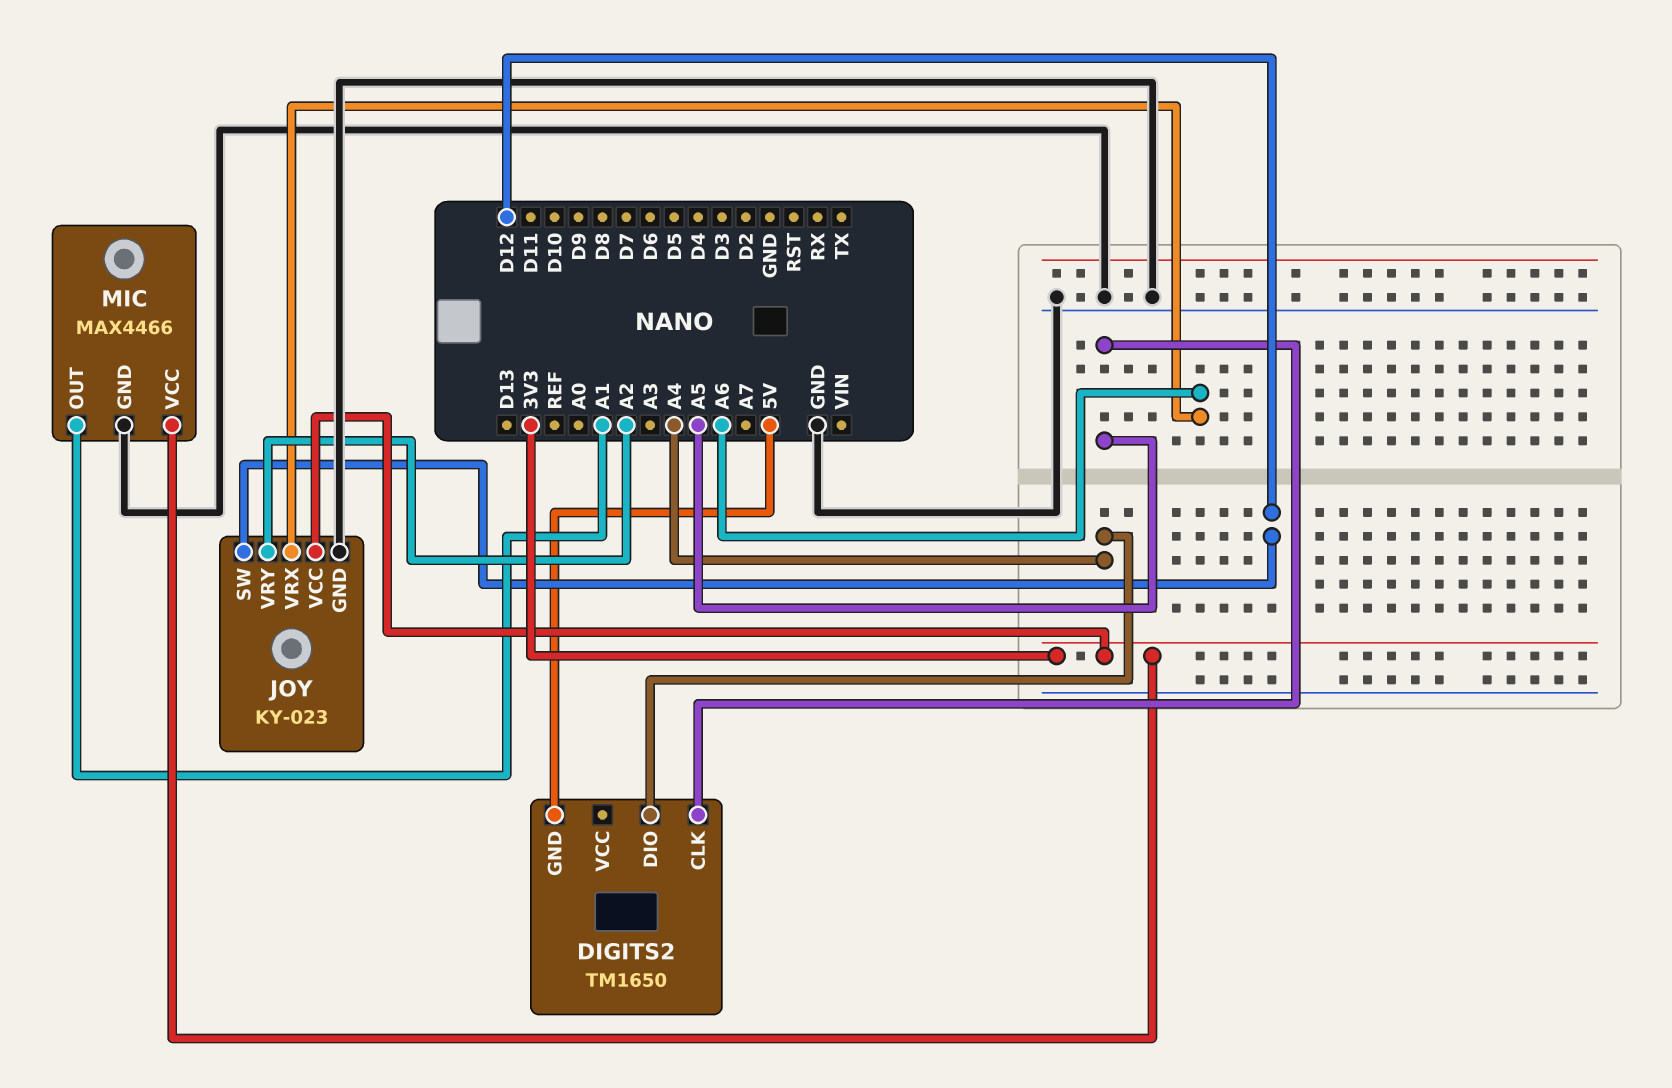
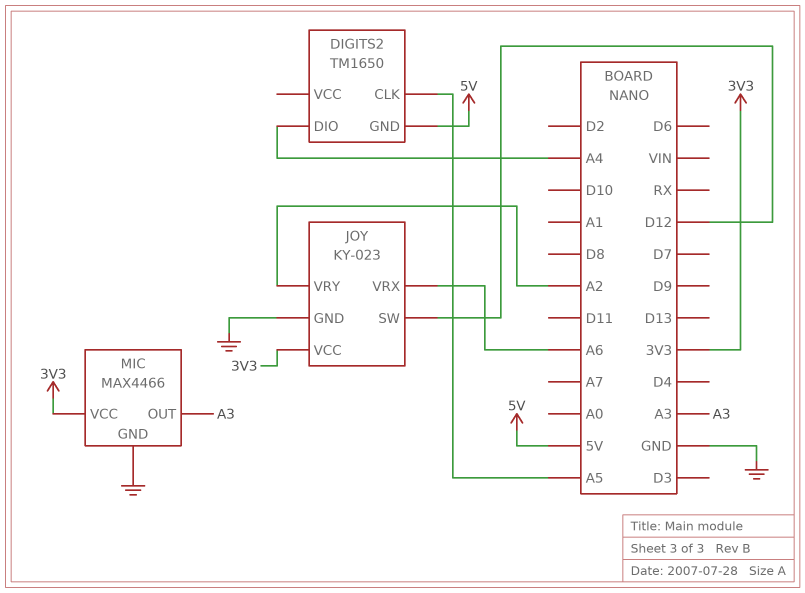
MIC pin OUT: A1 -> A3

